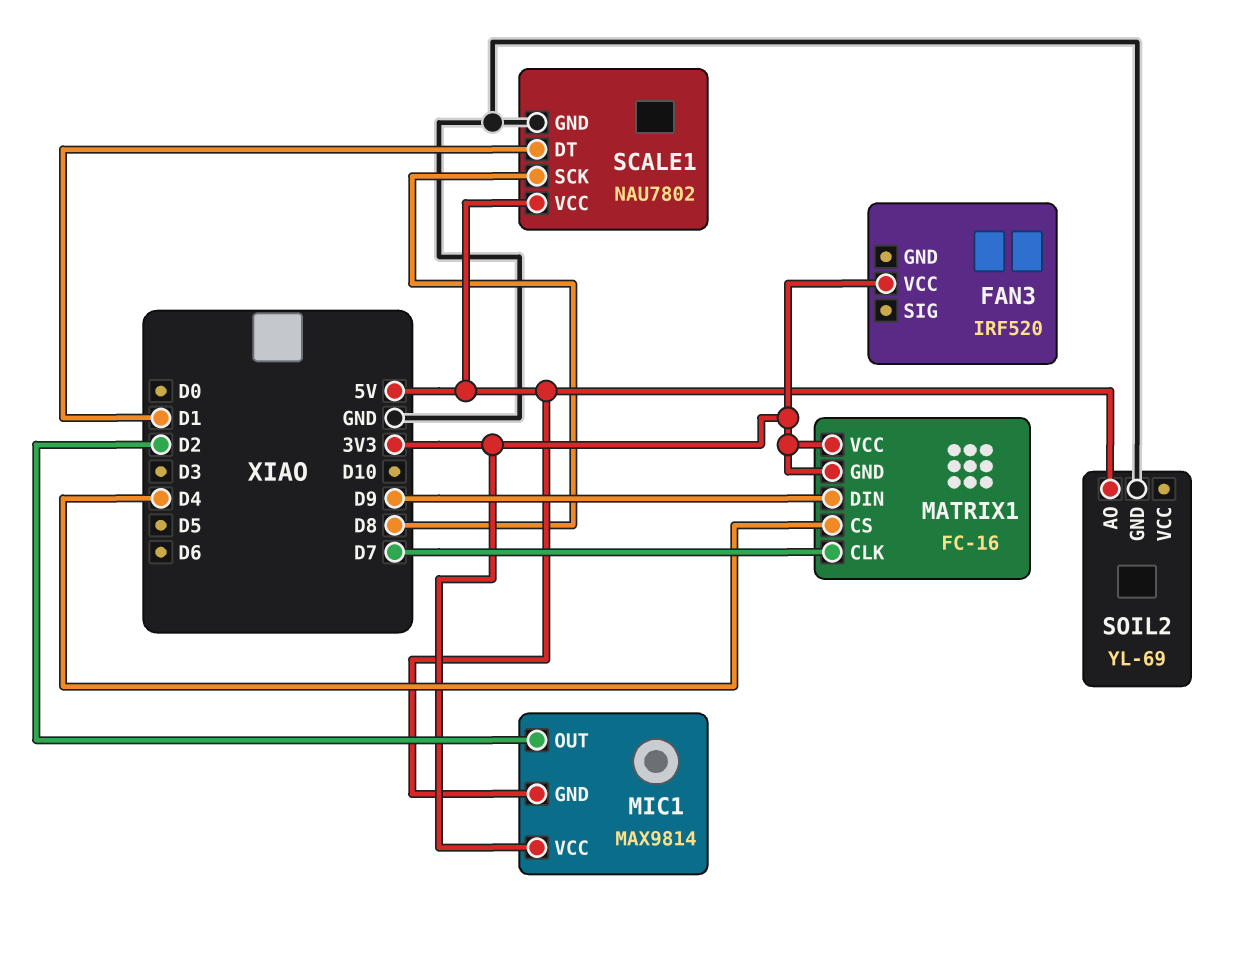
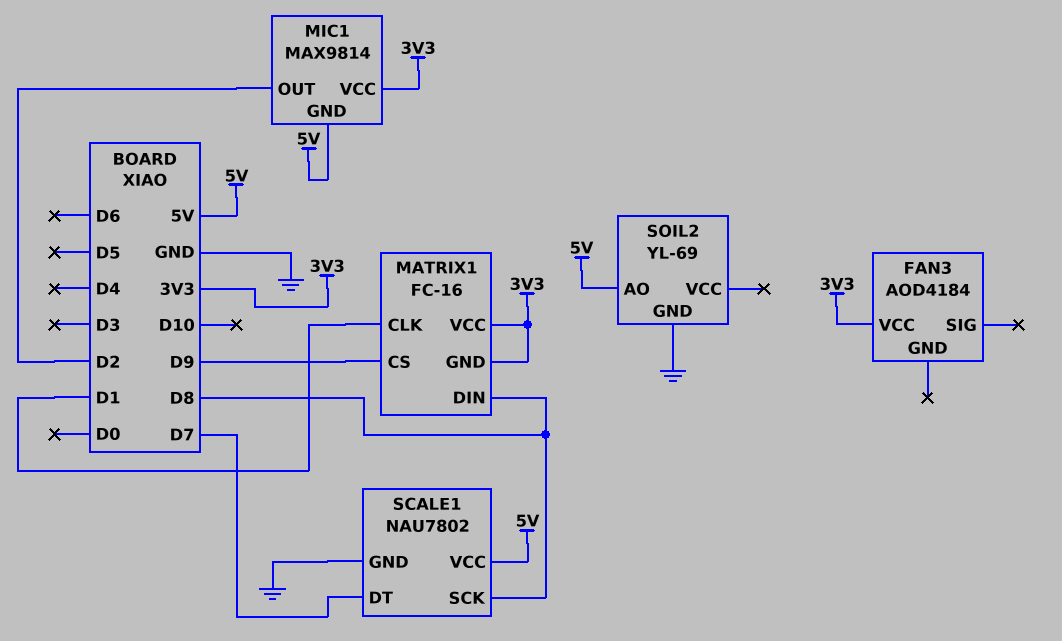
FAN3: IRF520 -> AOD4184
MATRIX1 pin CLK: D7 -> D1
MATRIX1 pin CS: D4 -> D9
MATRIX1 pin DIN: D9 -> D8
SCALE1 pin DT: D1 -> D7

